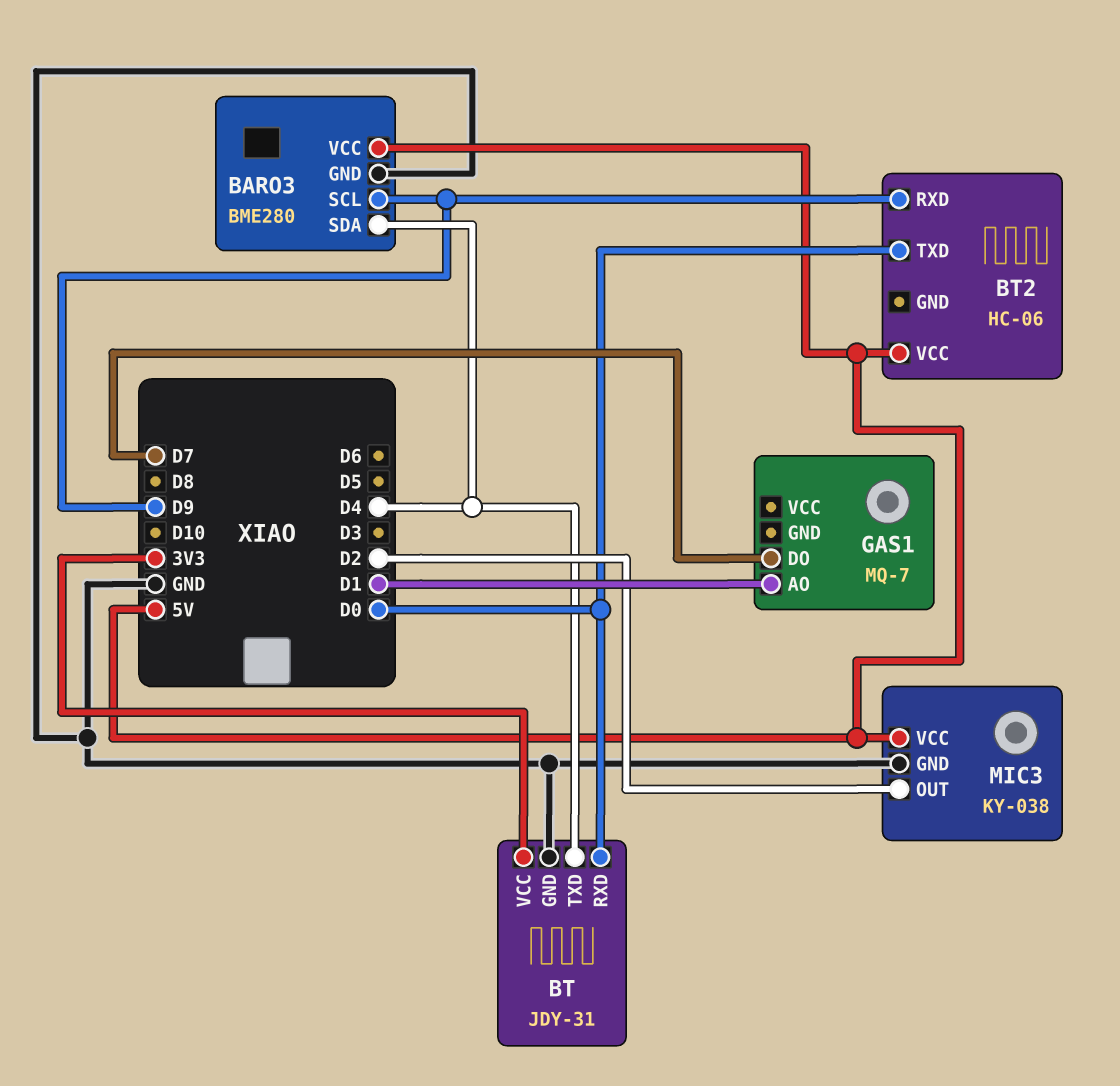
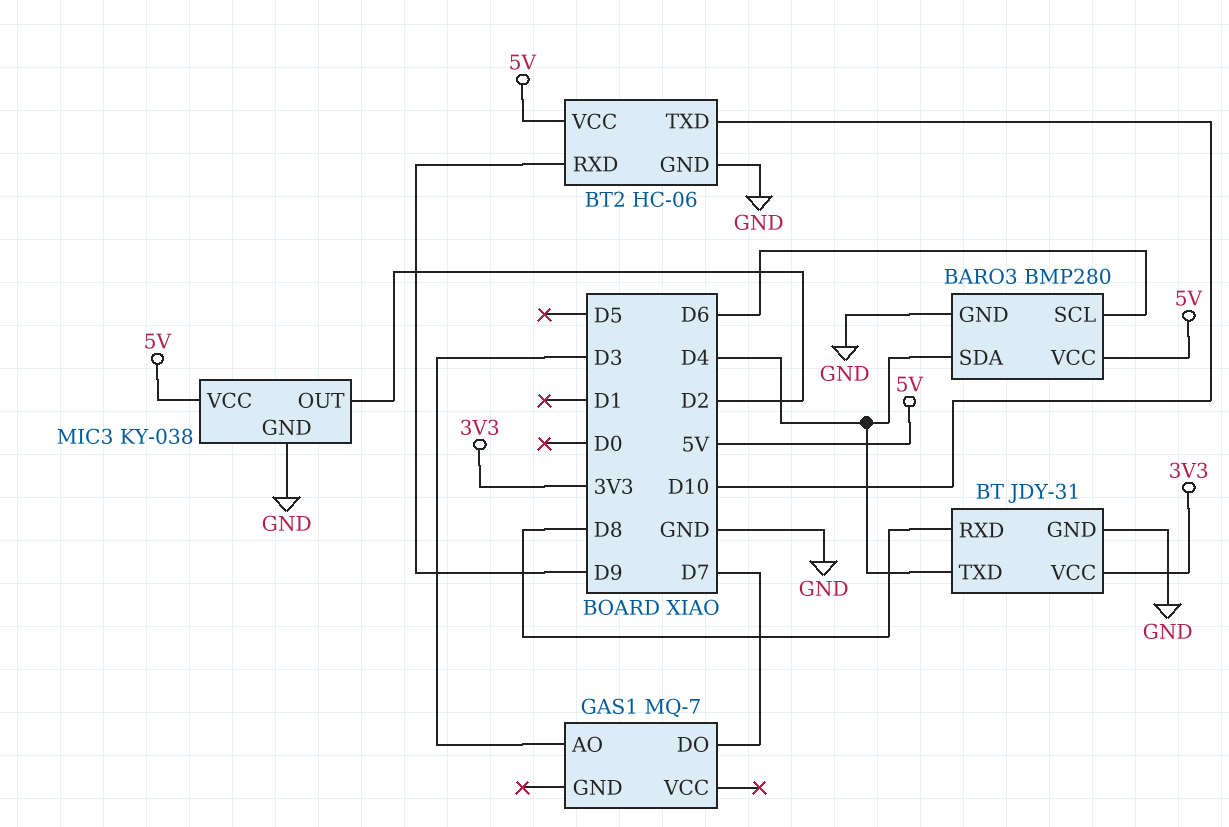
BARO3: BME280 -> BMP280
BARO3 pin SCL: D9 -> D6
BT pin RXD: D0 -> D8
BT2 pin GND: none -> GND
BT2 pin TXD: D0 -> D10
GAS1 pin AO: D1 -> D3

